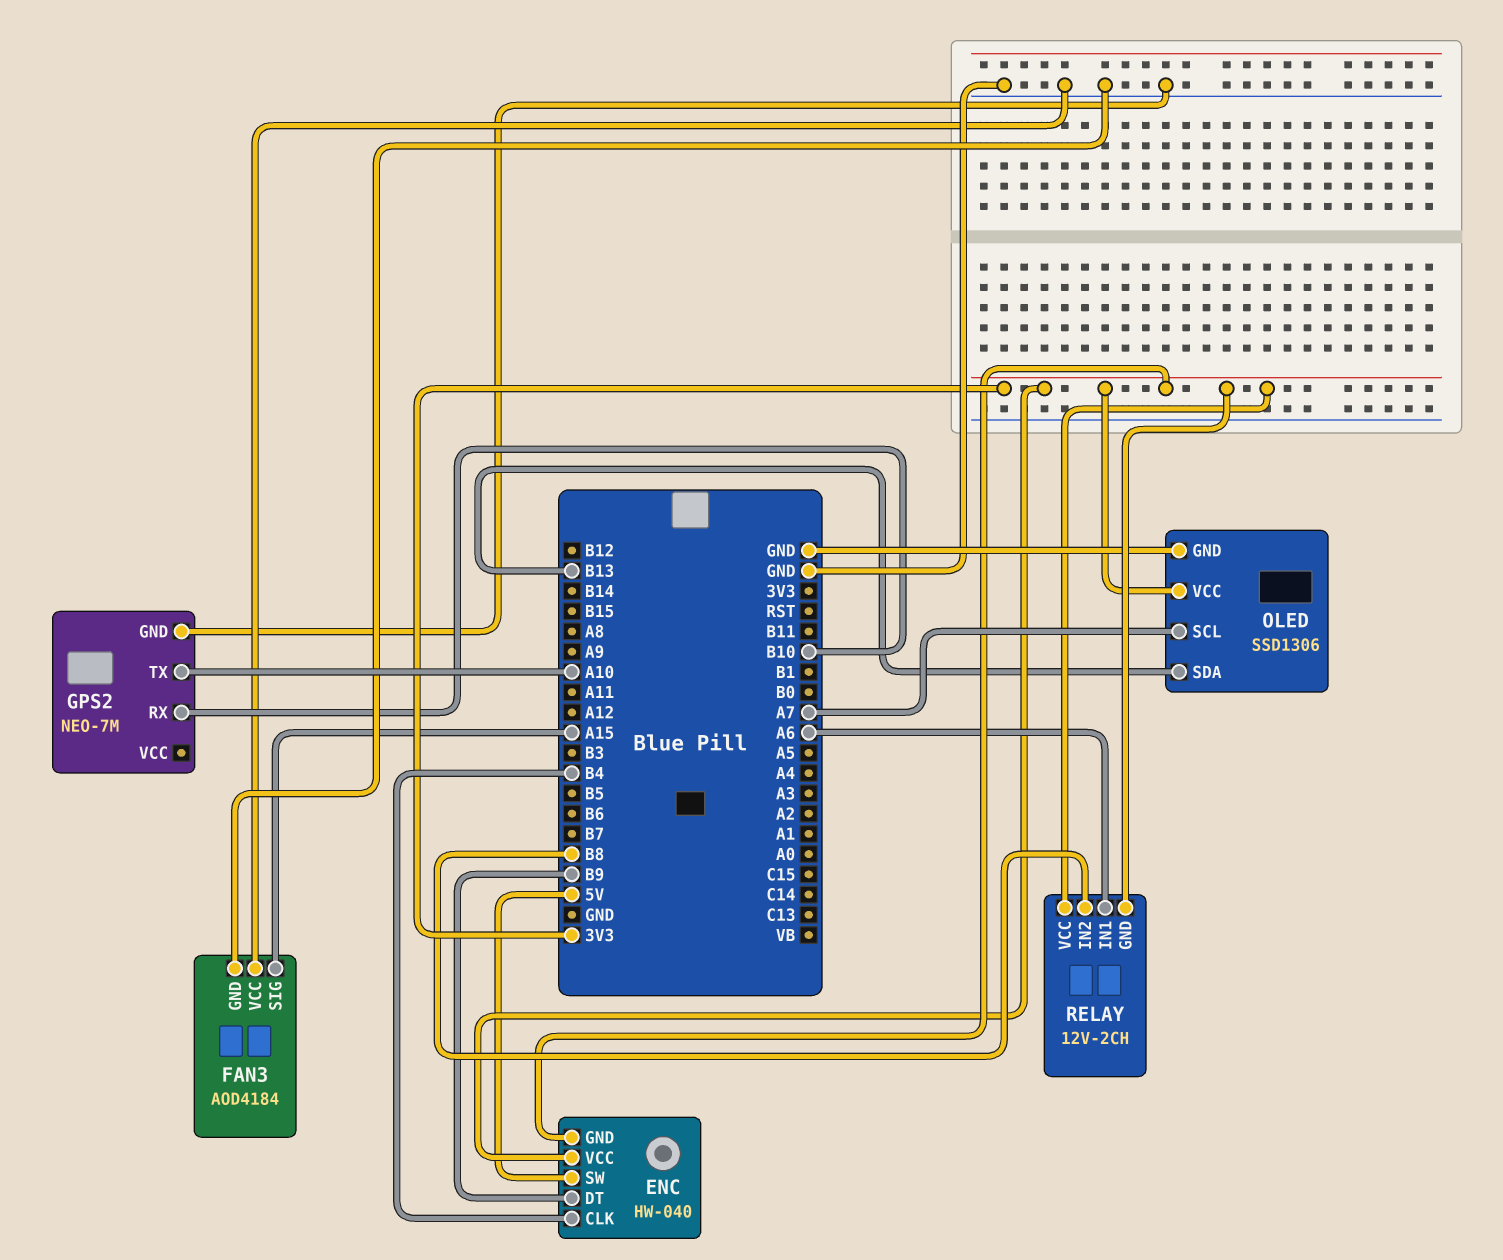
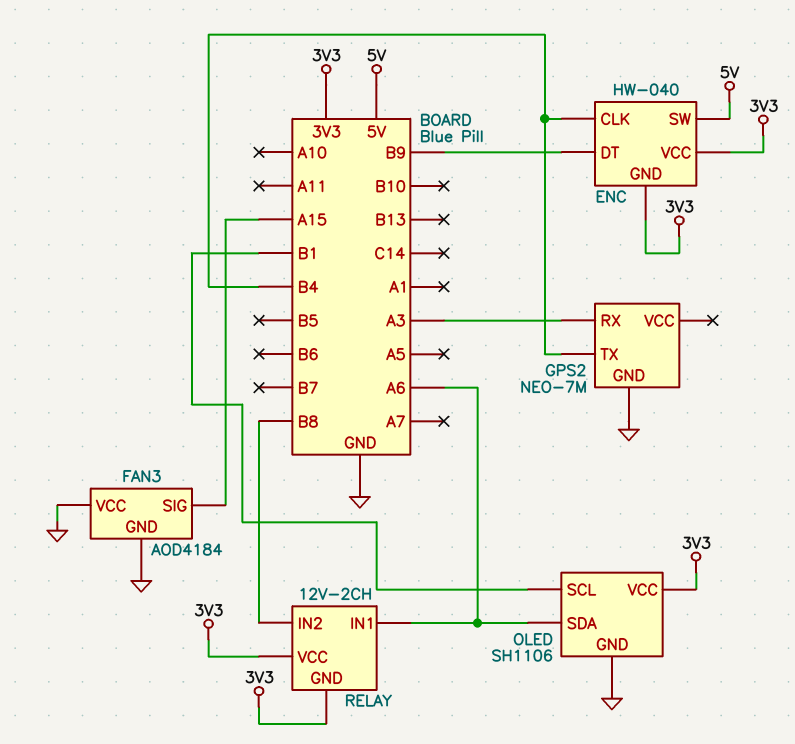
GPS2 pin RX: B10 -> A3
GPS2 pin TX: A10 -> B4
OLED: SSD1306 -> SH1106
OLED pin SCL: A7 -> B1
OLED pin SDA: B13 -> A6

